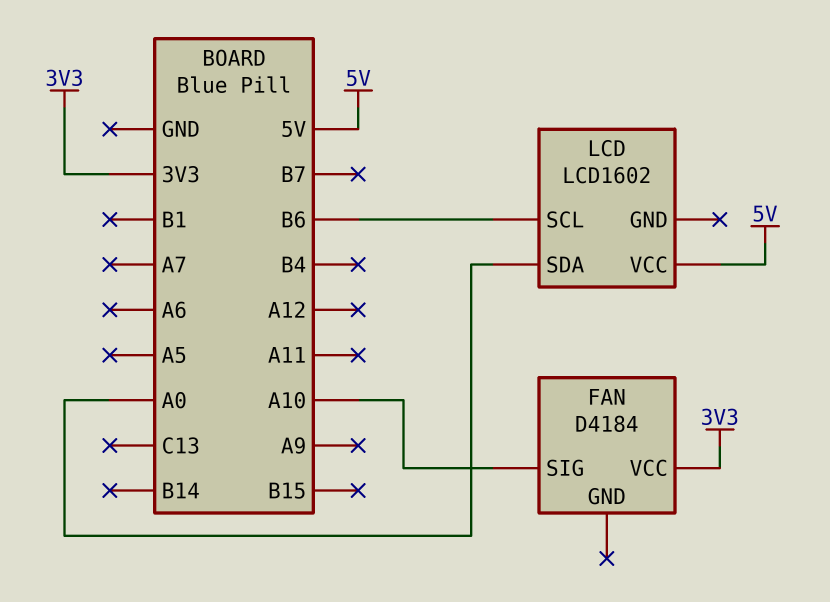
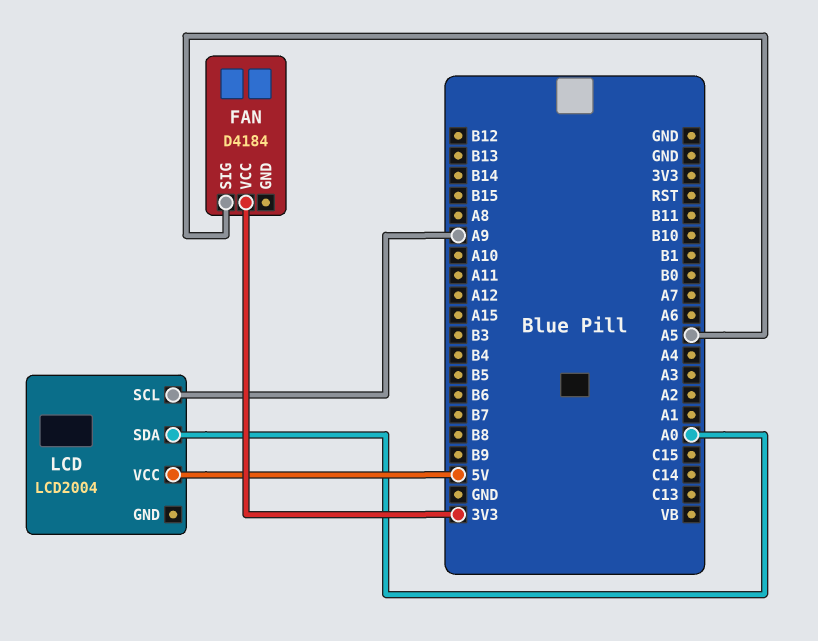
FAN pin SIG: A10 -> A5
LCD: LCD1602 -> LCD2004
LCD pin SCL: B6 -> A9

